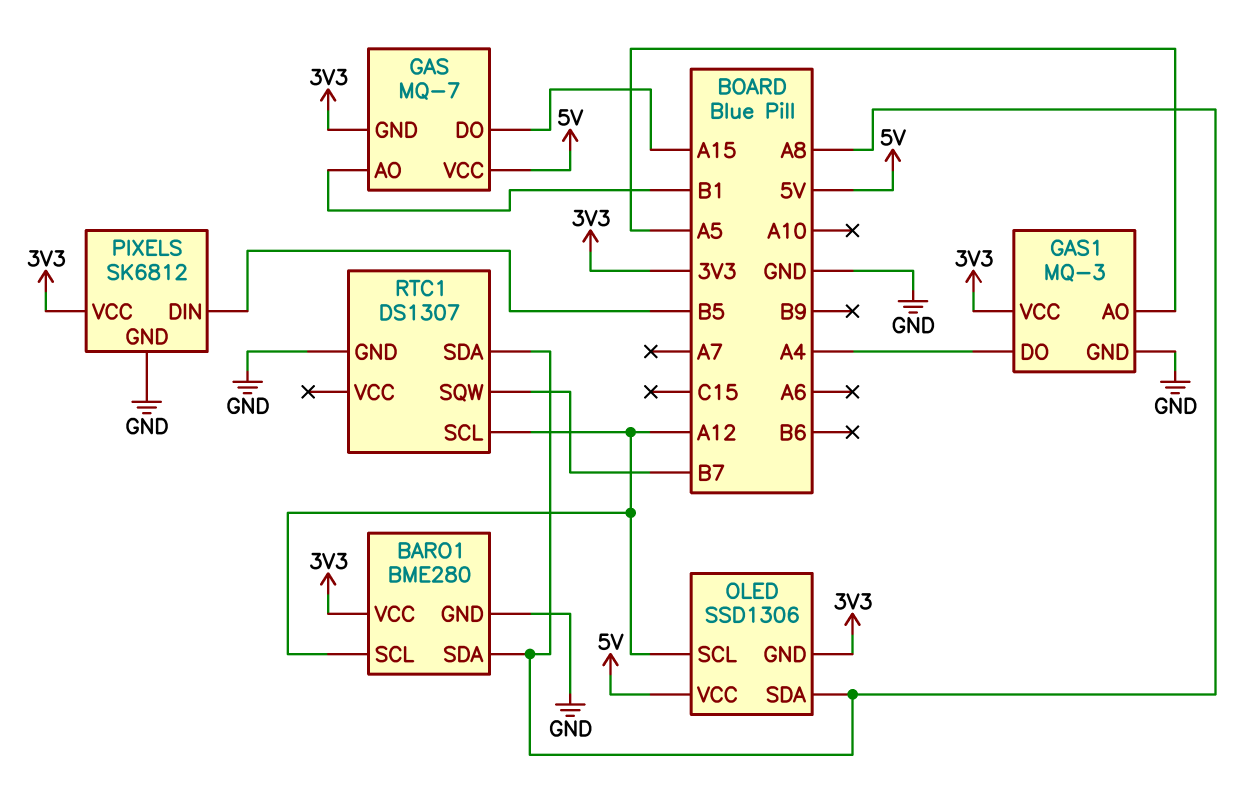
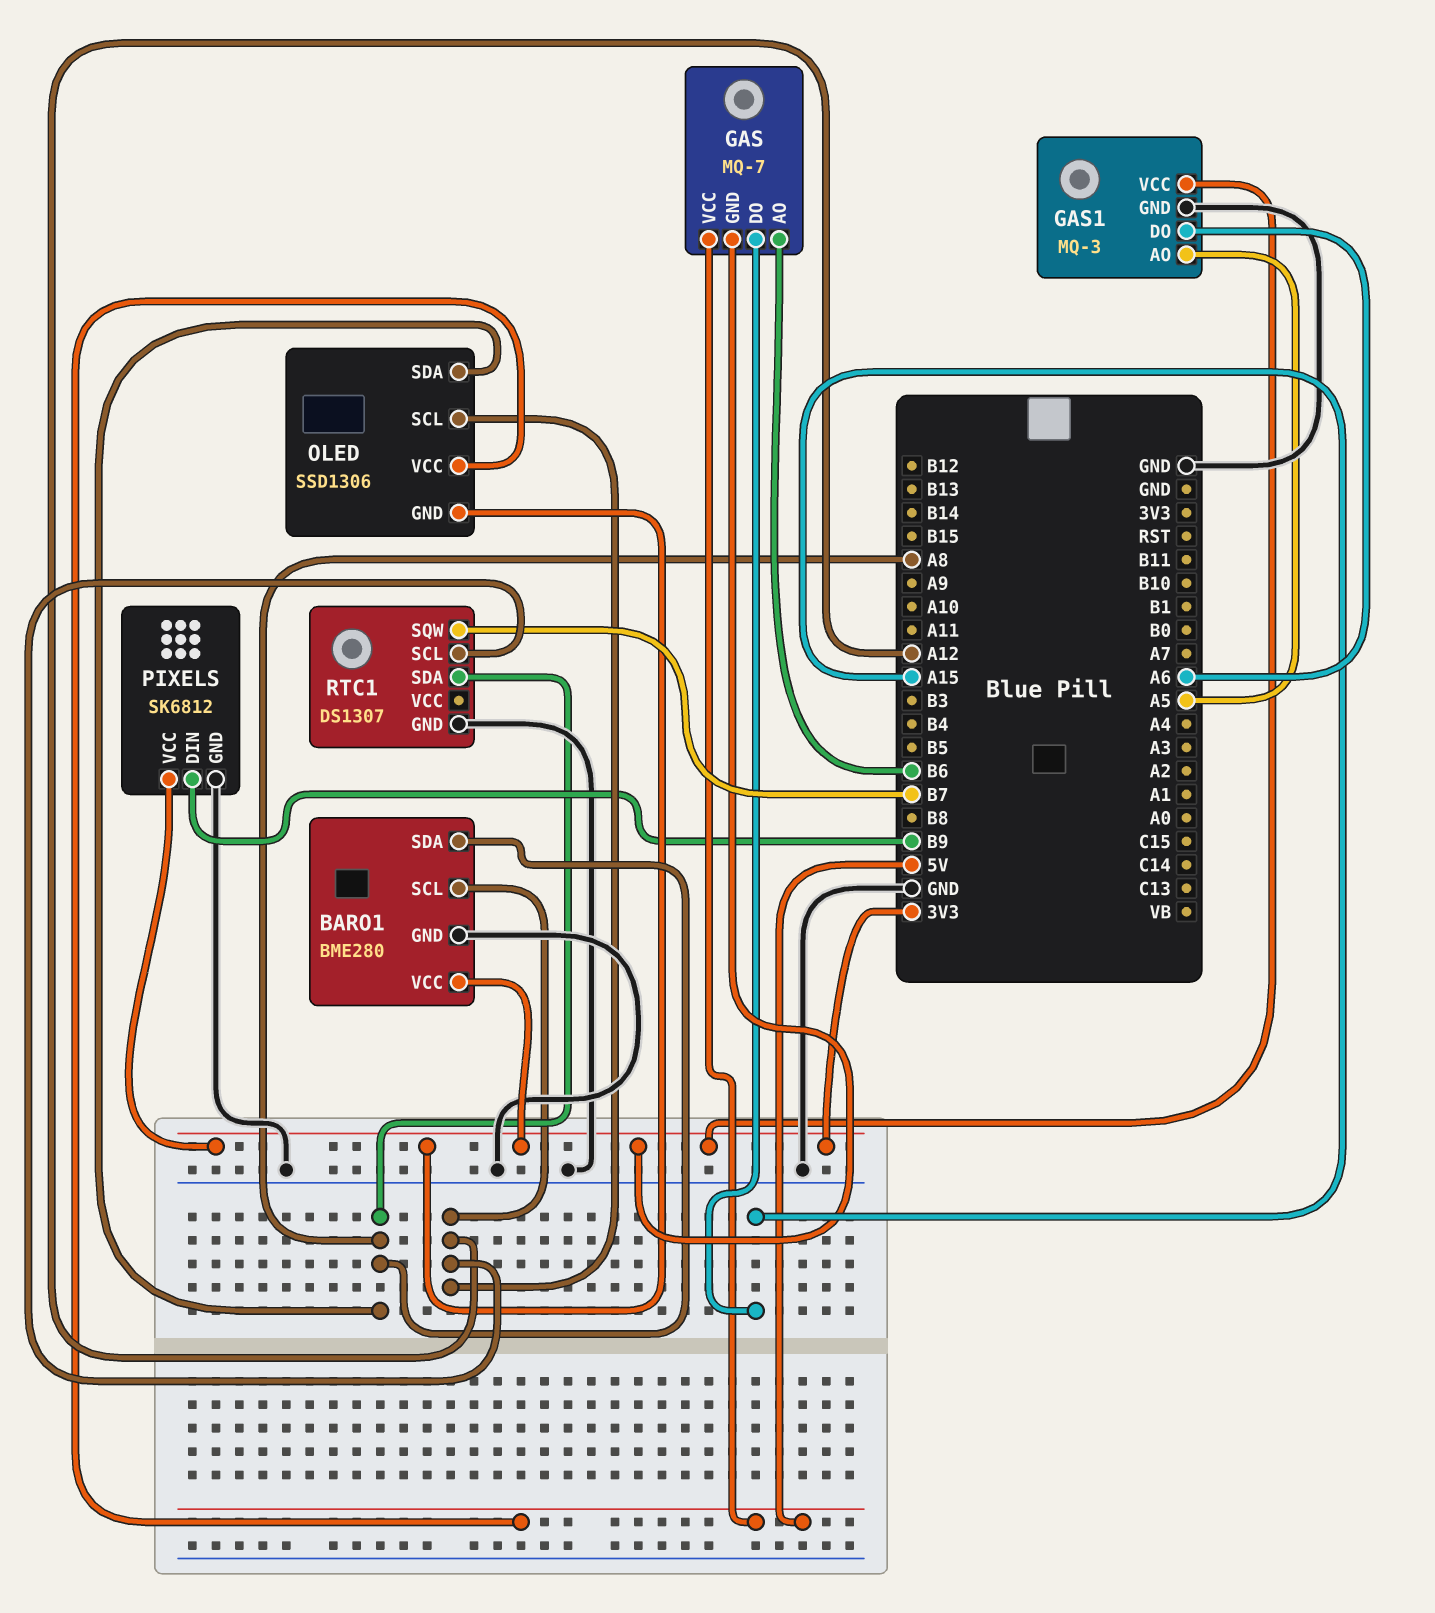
GAS pin AO: B1 -> B6
GAS1 pin DO: A4 -> A6
PIXELS pin DIN: B5 -> B9

